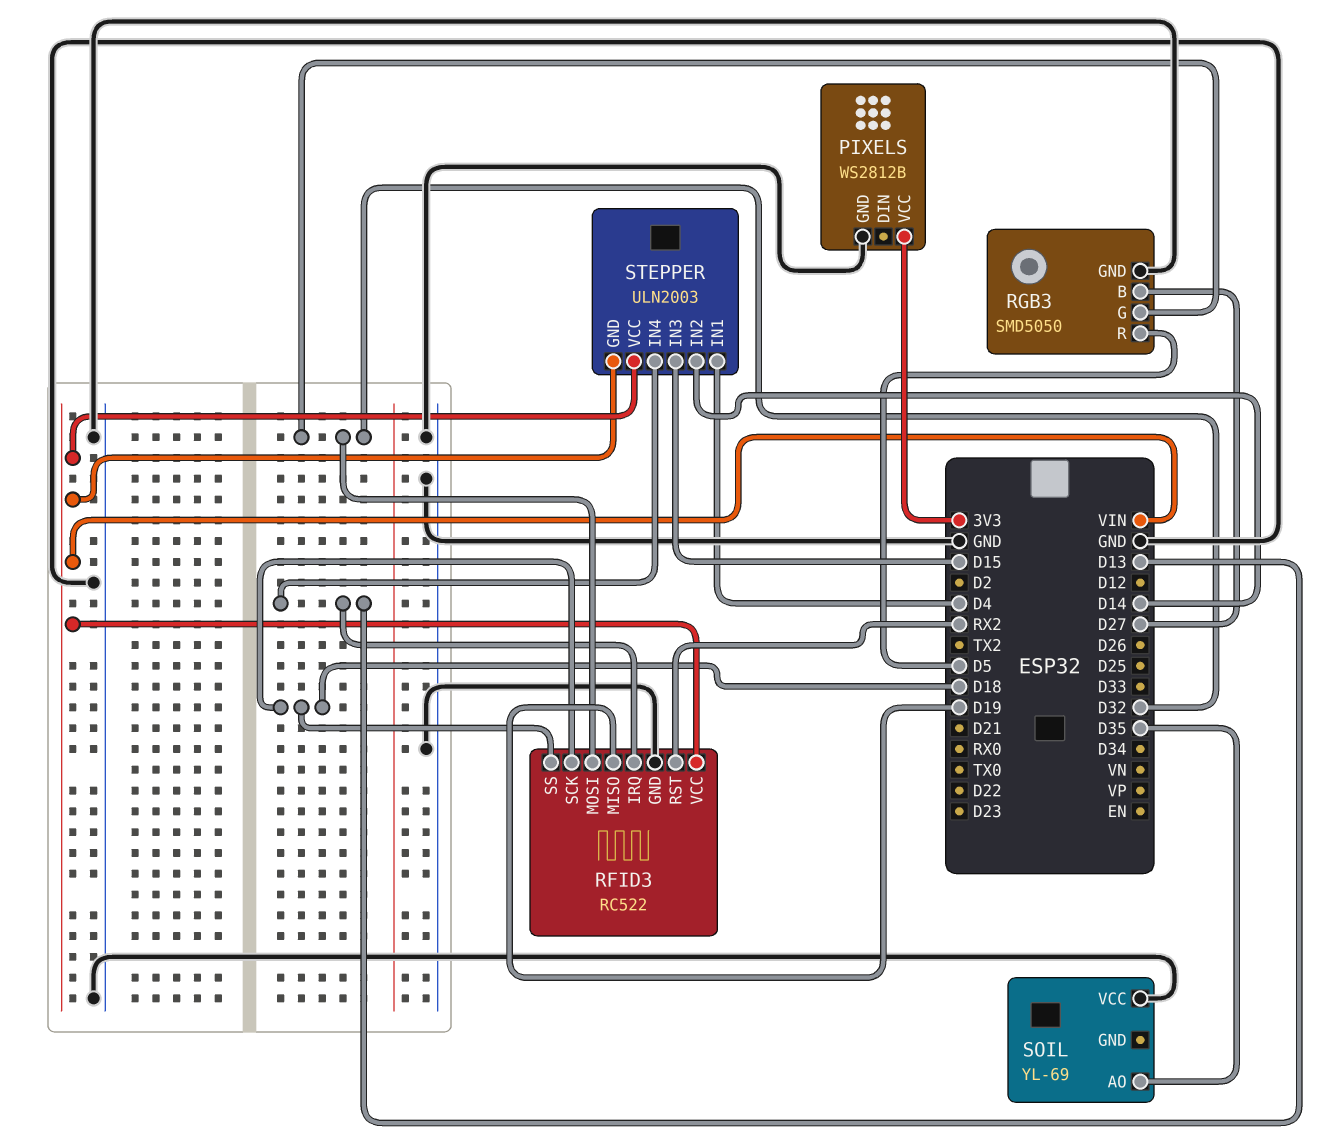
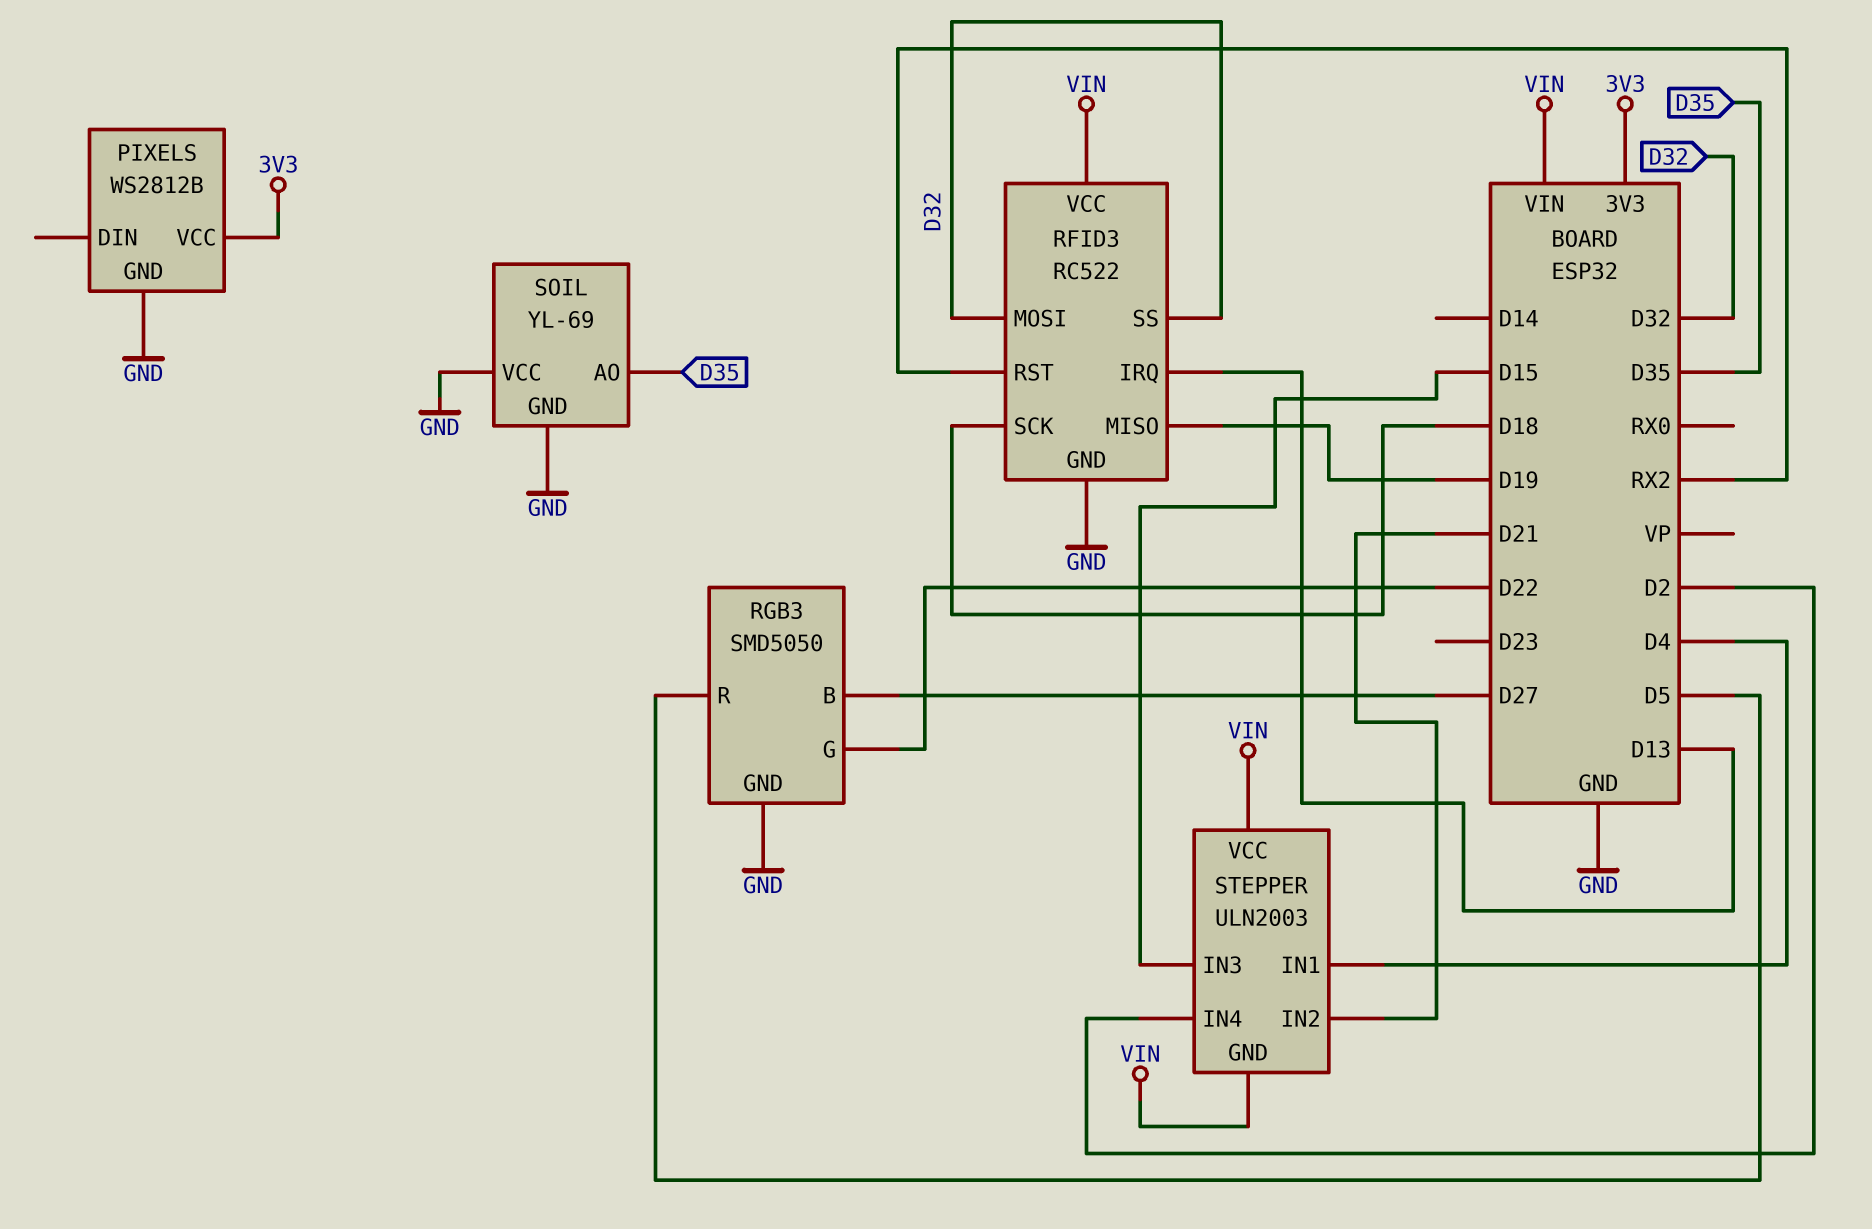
RFID3 pin SS: D18 -> D32
RGB3 pin G: D32 -> D22
SOIL pin GND: none -> GND
STEPPER pin IN2: D14 -> D21
STEPPER pin IN4: D13 -> D2

